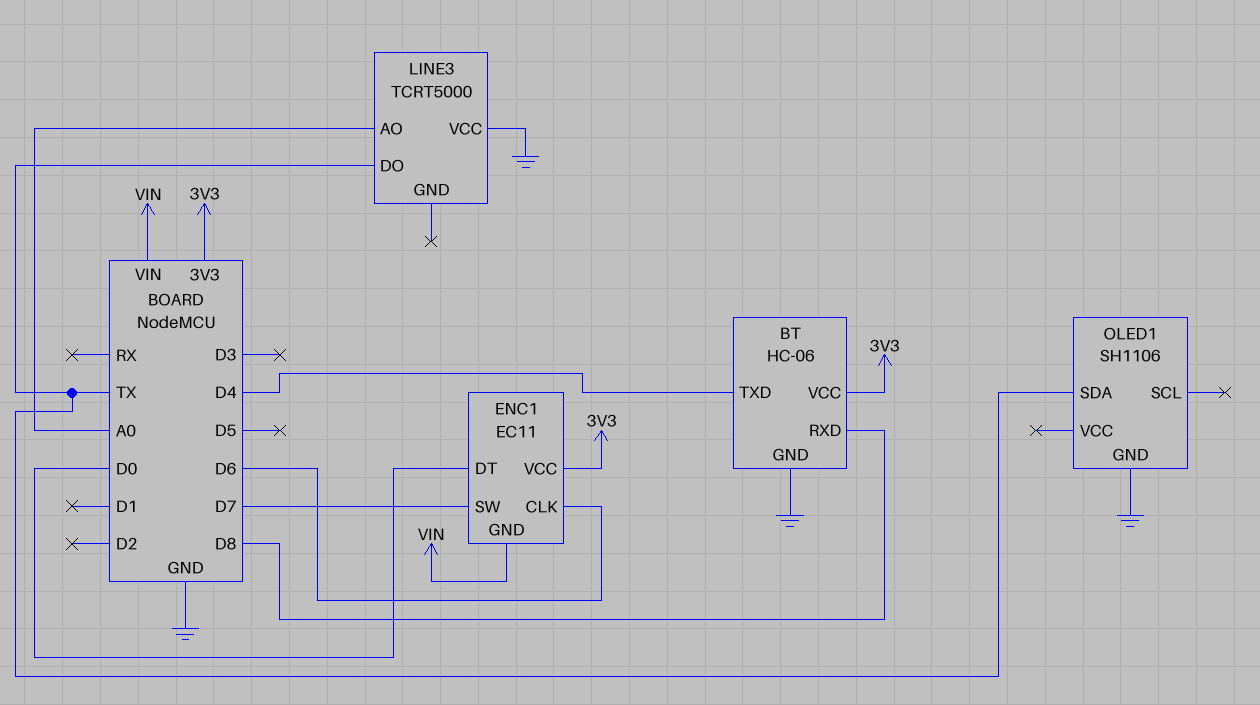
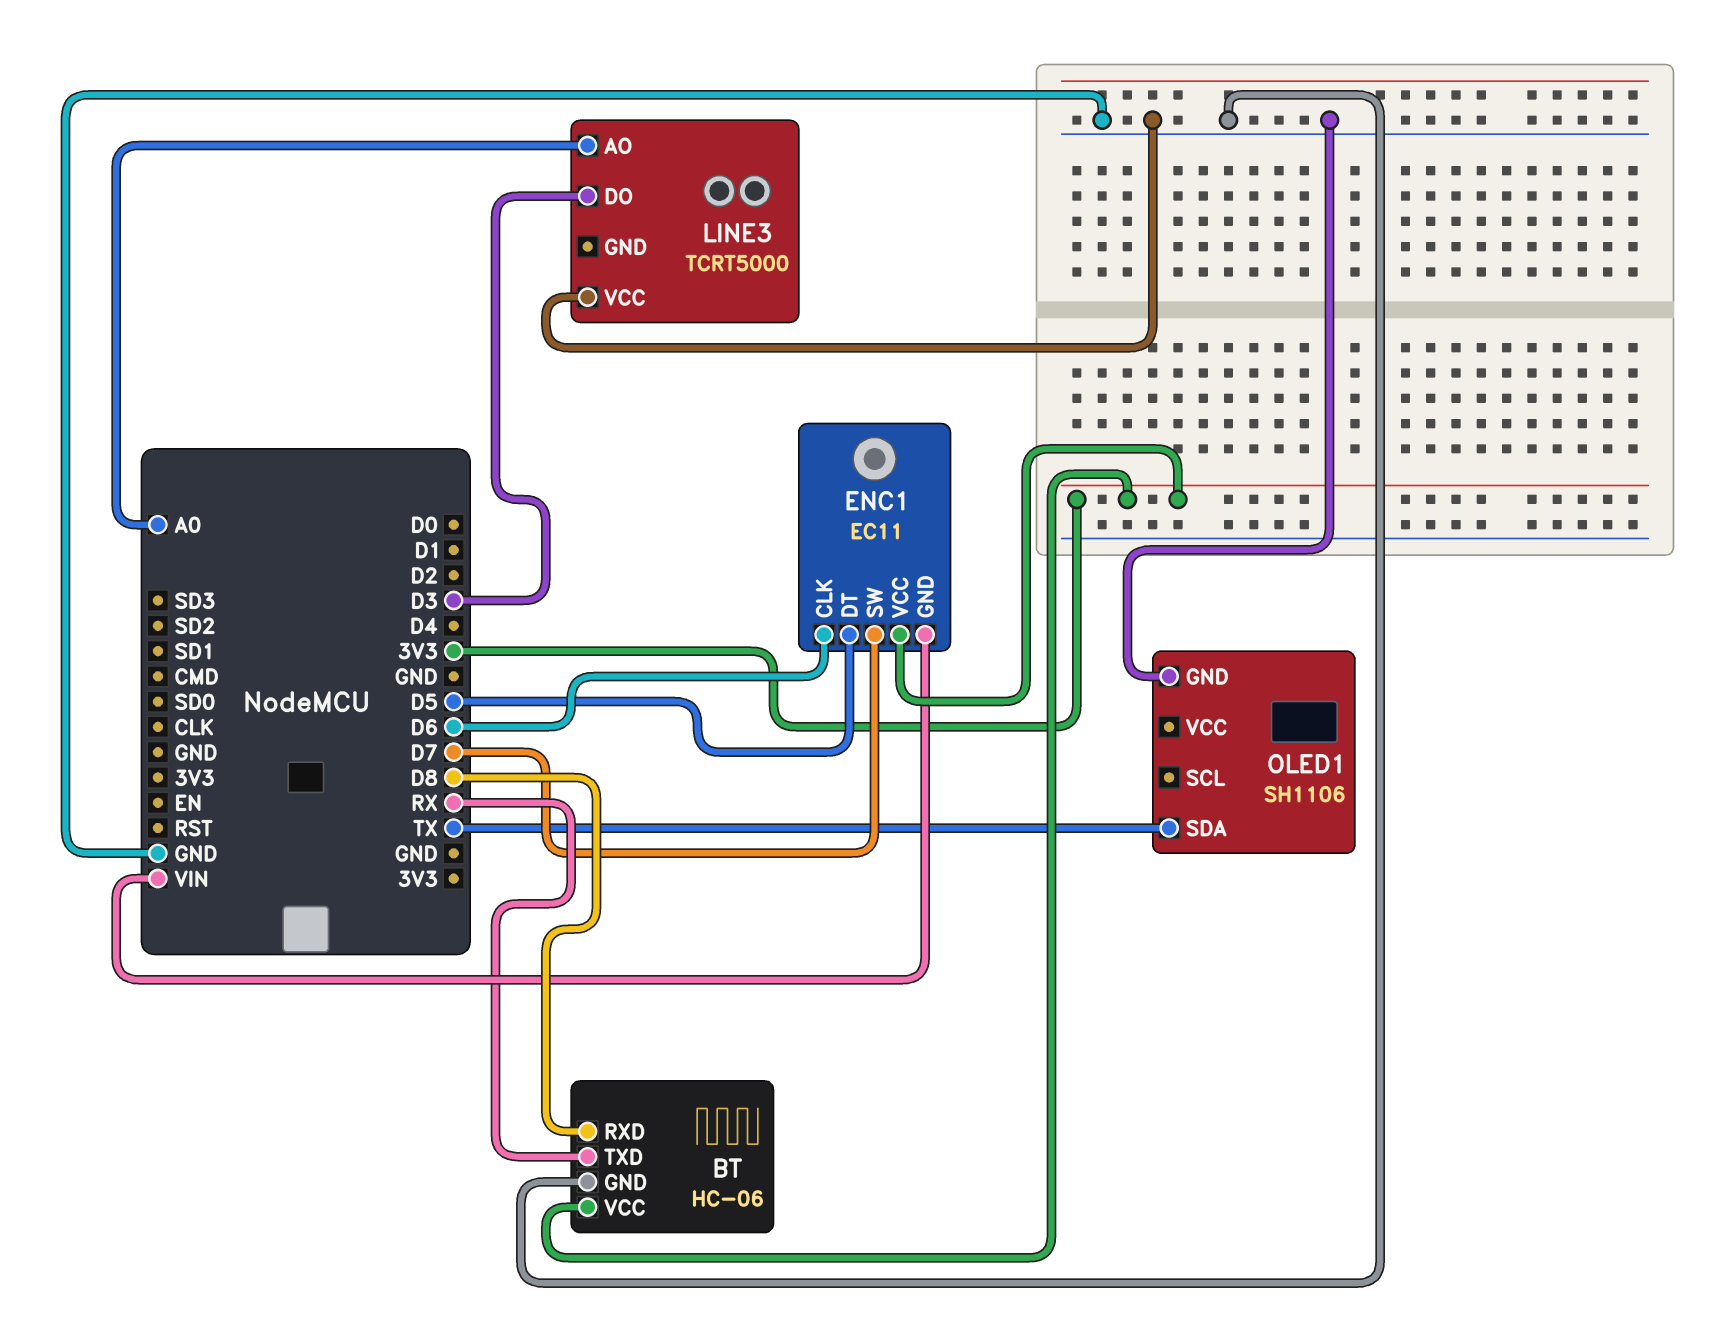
BT pin TXD: D4 -> RX
ENC1 pin DT: D0 -> D5
LINE3 pin DO: TX -> D3

